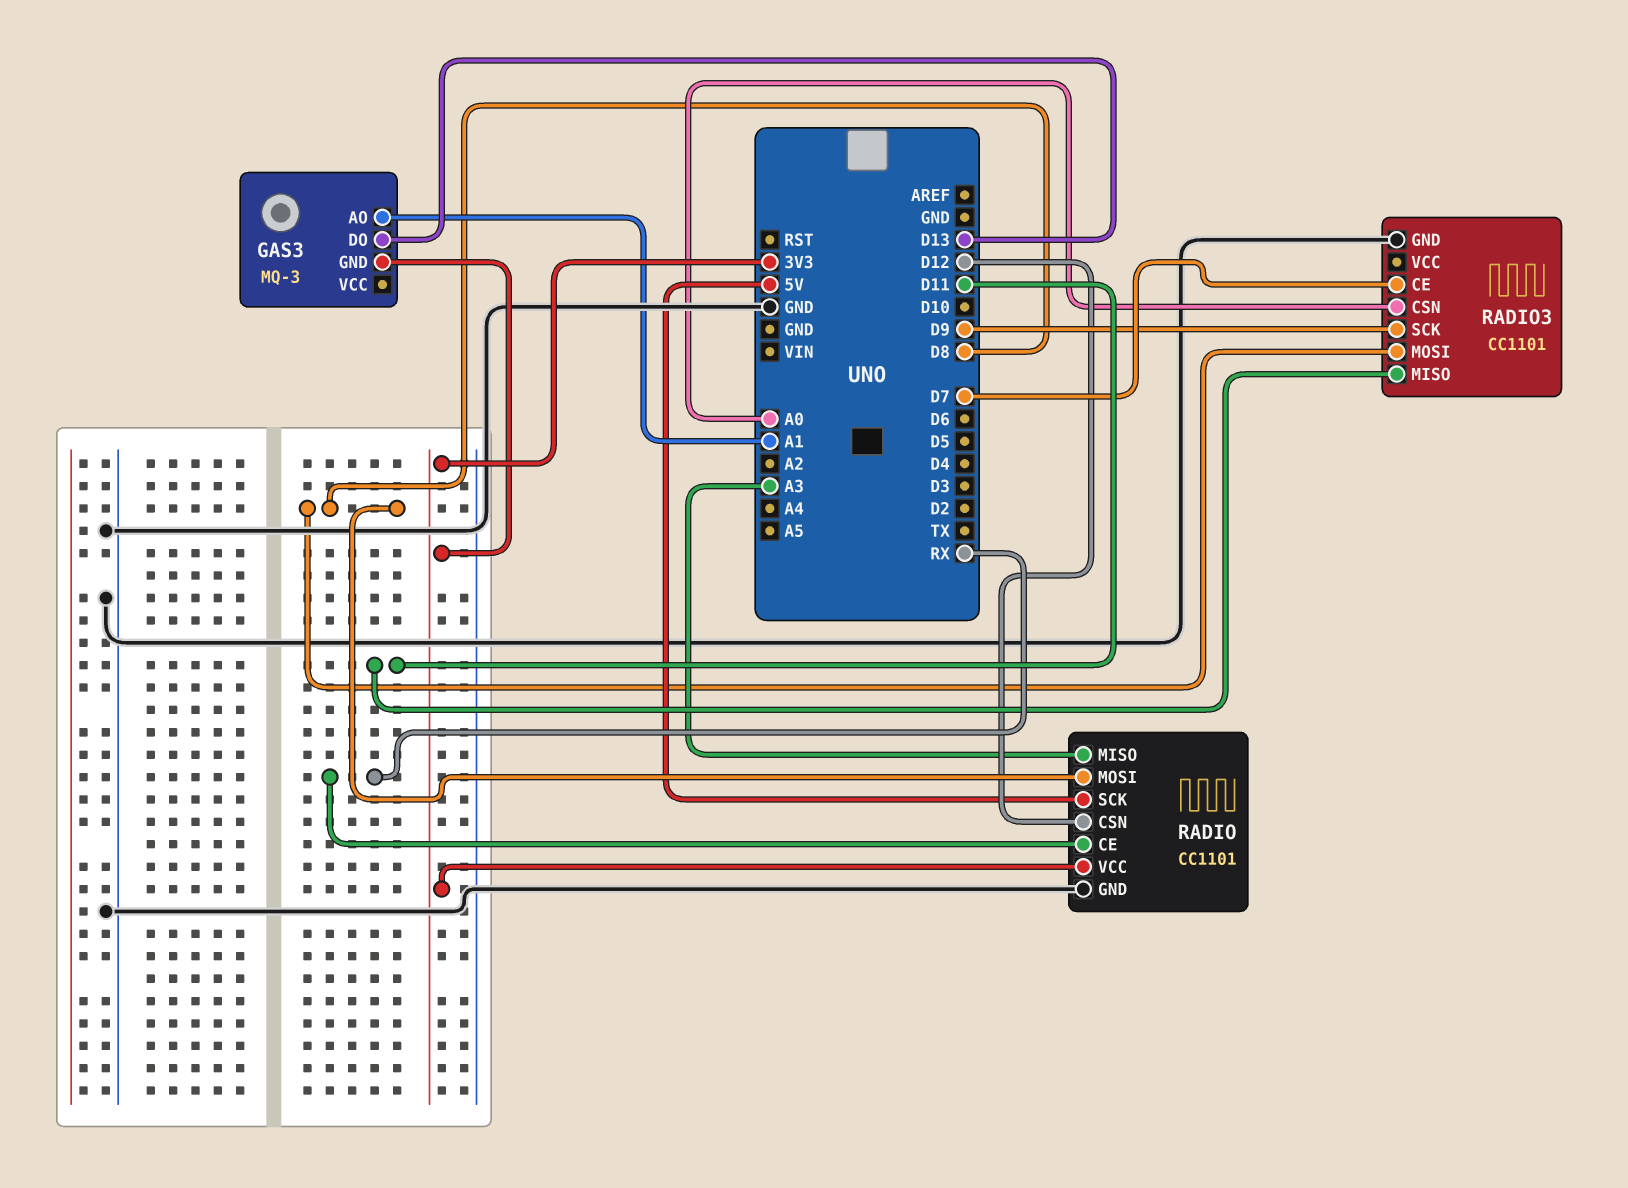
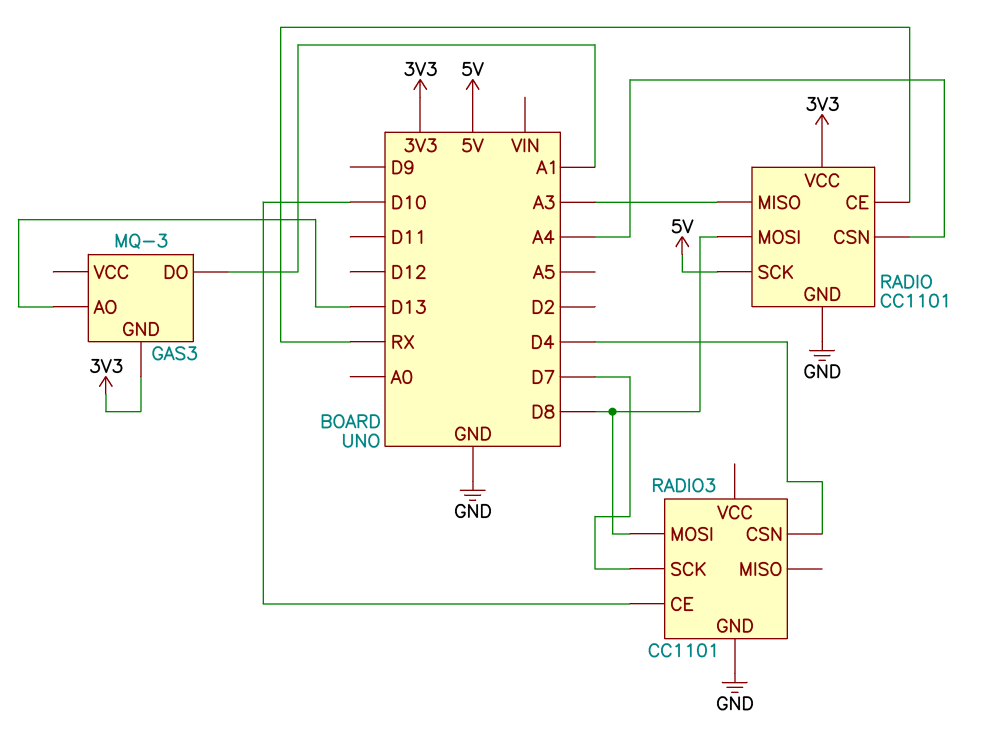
GAS3 pin AO: A1 -> D13
GAS3 pin DO: D13 -> A1
RADIO pin CSN: D12 -> A4
RADIO3 pin CE: D7 -> D10
RADIO3 pin CSN: A0 -> D4
RADIO3 pin MISO: D11 -> none
RADIO3 pin SCK: D9 -> D7

